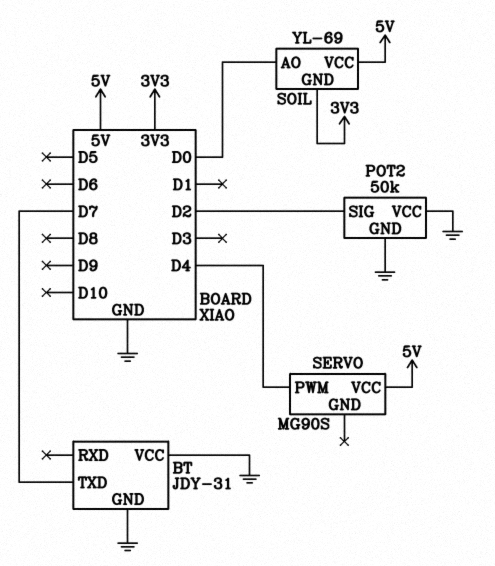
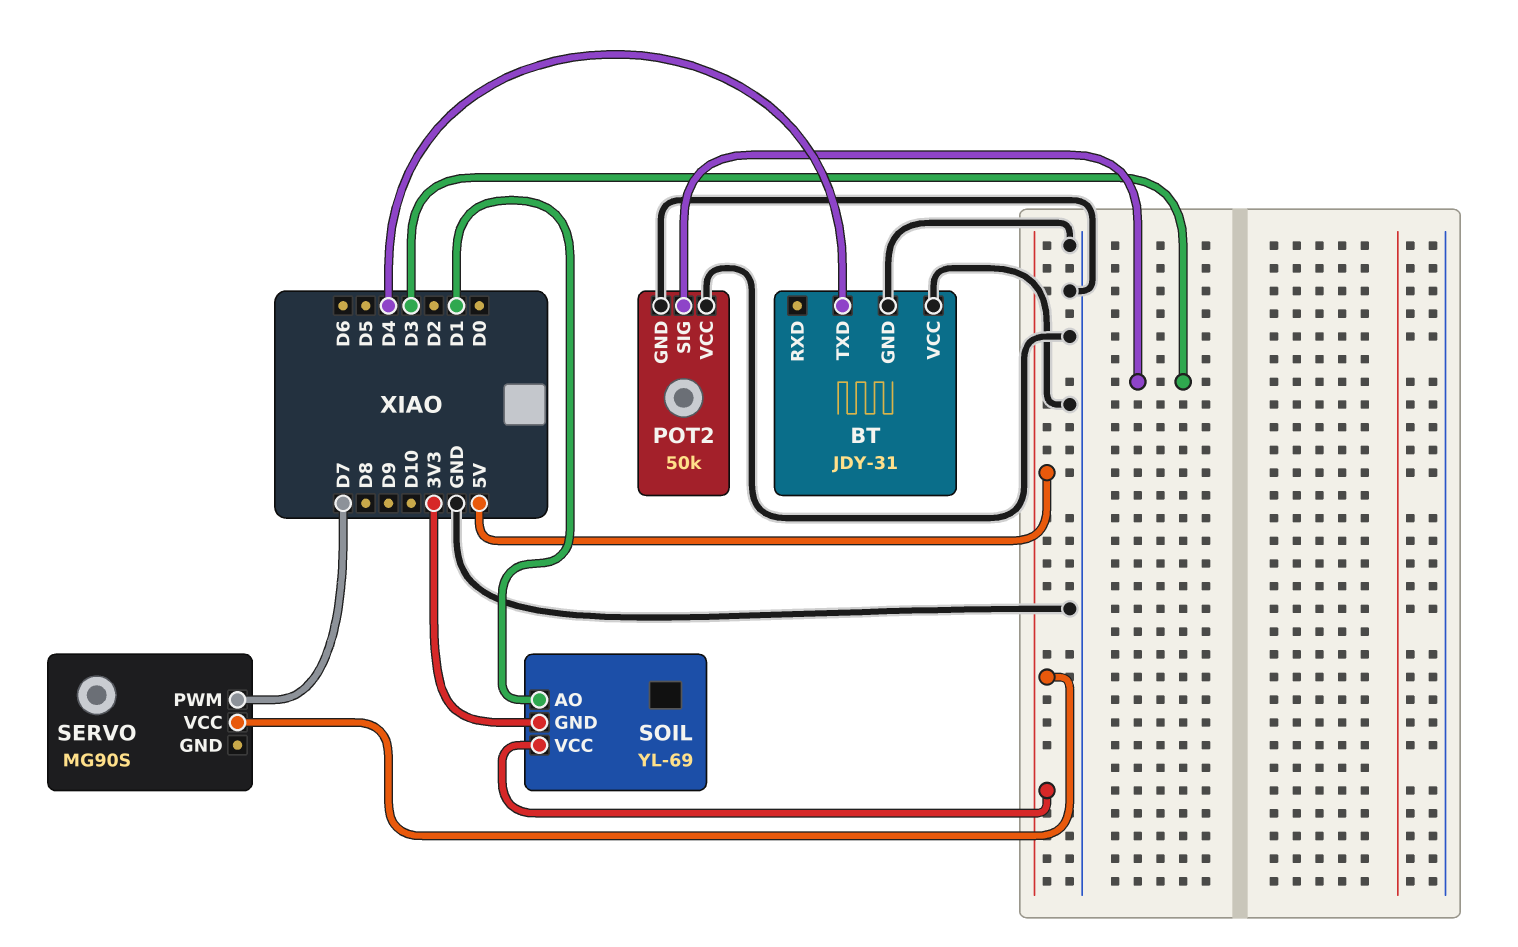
BT pin TXD: D7 -> D4
POT2 pin SIG: D2 -> D3
SERVO pin PWM: D4 -> D7
SOIL pin AO: D0 -> D1

